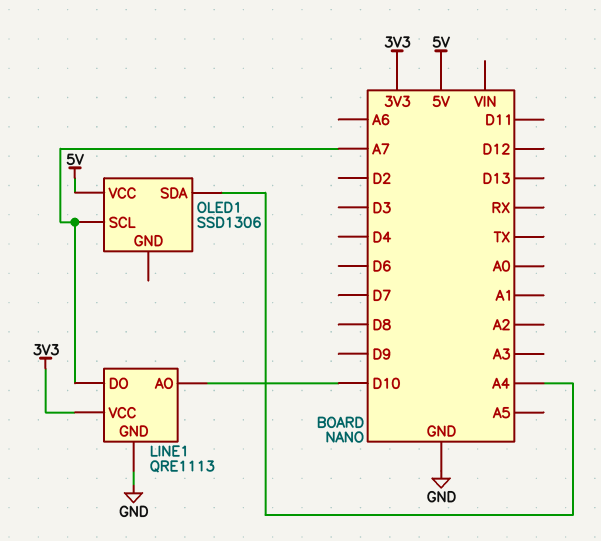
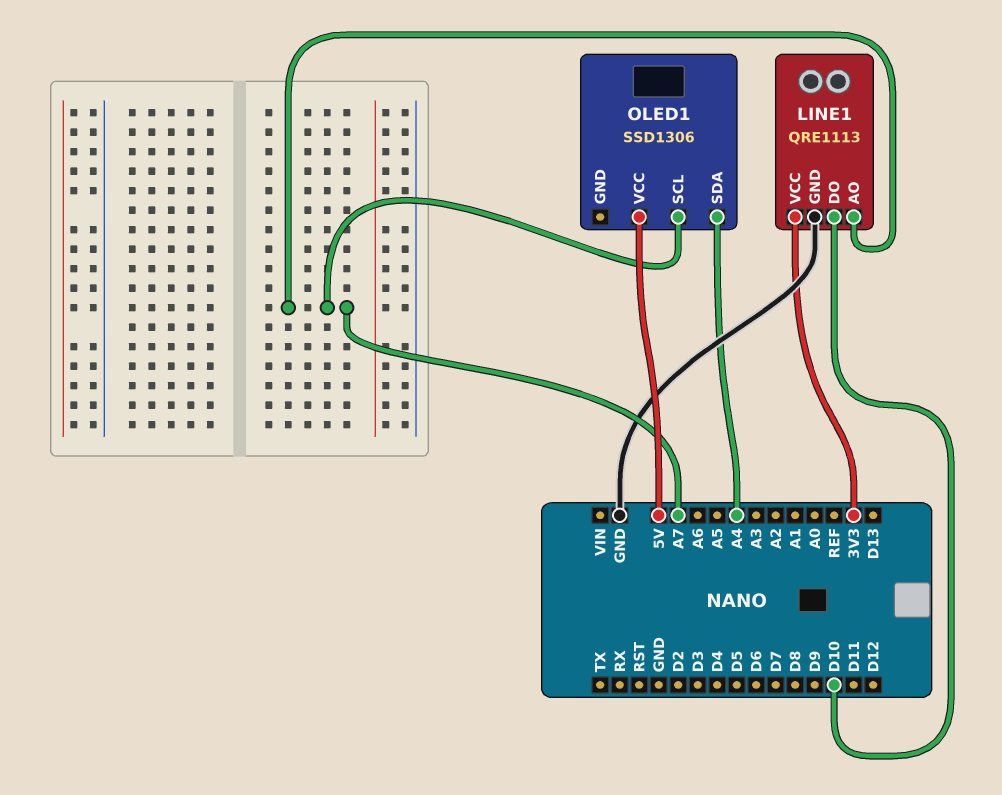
LINE1 pin AO: D10 -> A7
LINE1 pin DO: A7 -> D10

